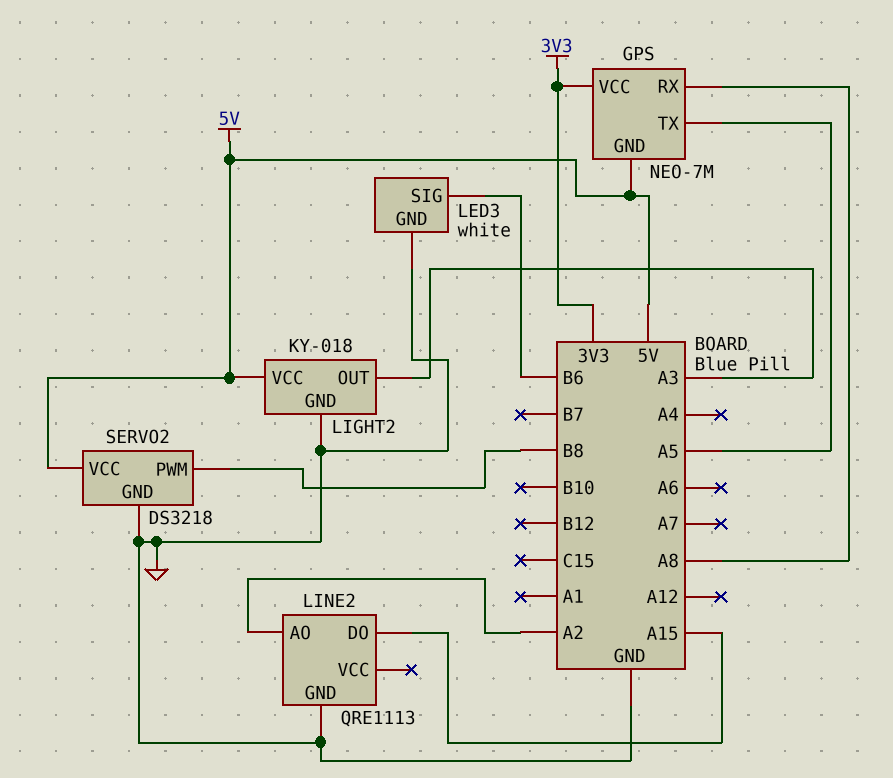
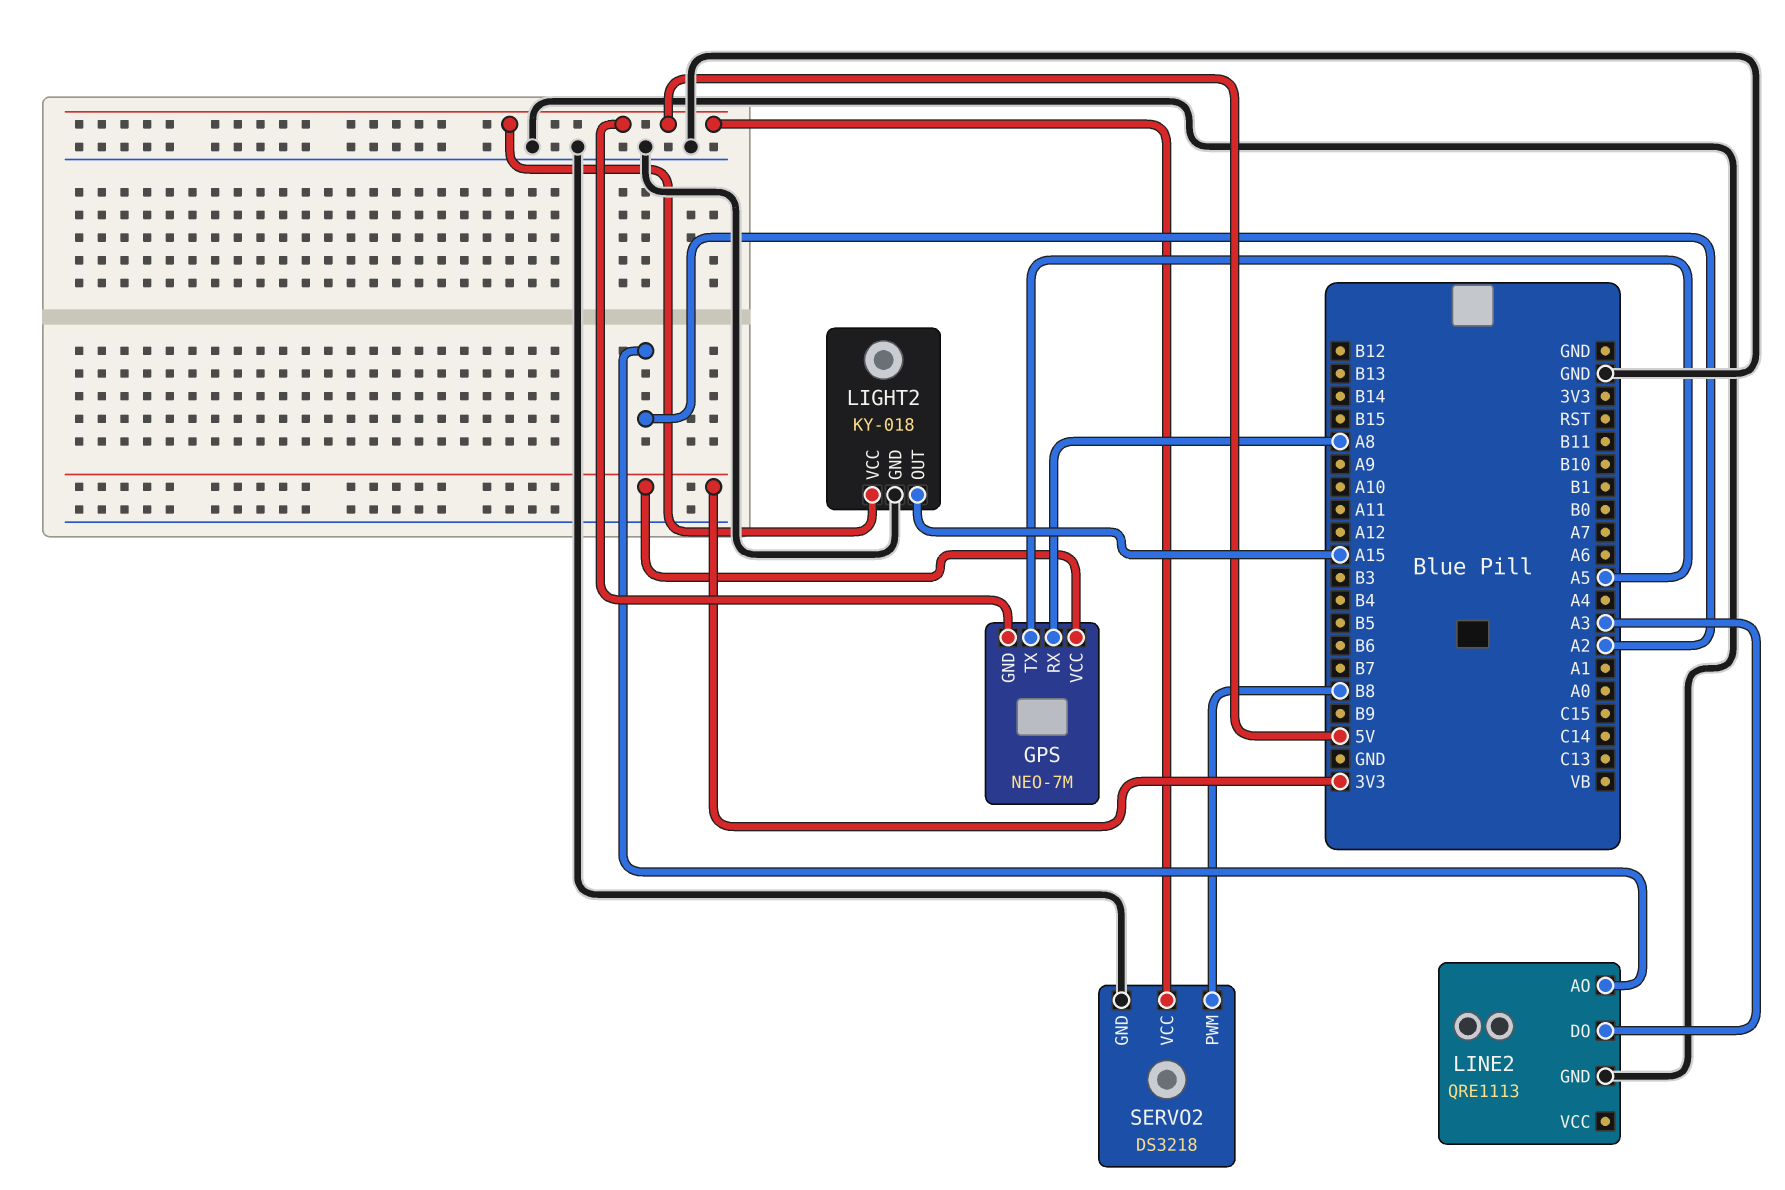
LED3: white -> none
LED3 pin GND: GND -> none
LED3 pin SIG: B6 -> none
LIGHT2 pin OUT: A3 -> A15
LINE2 pin DO: A15 -> A3

